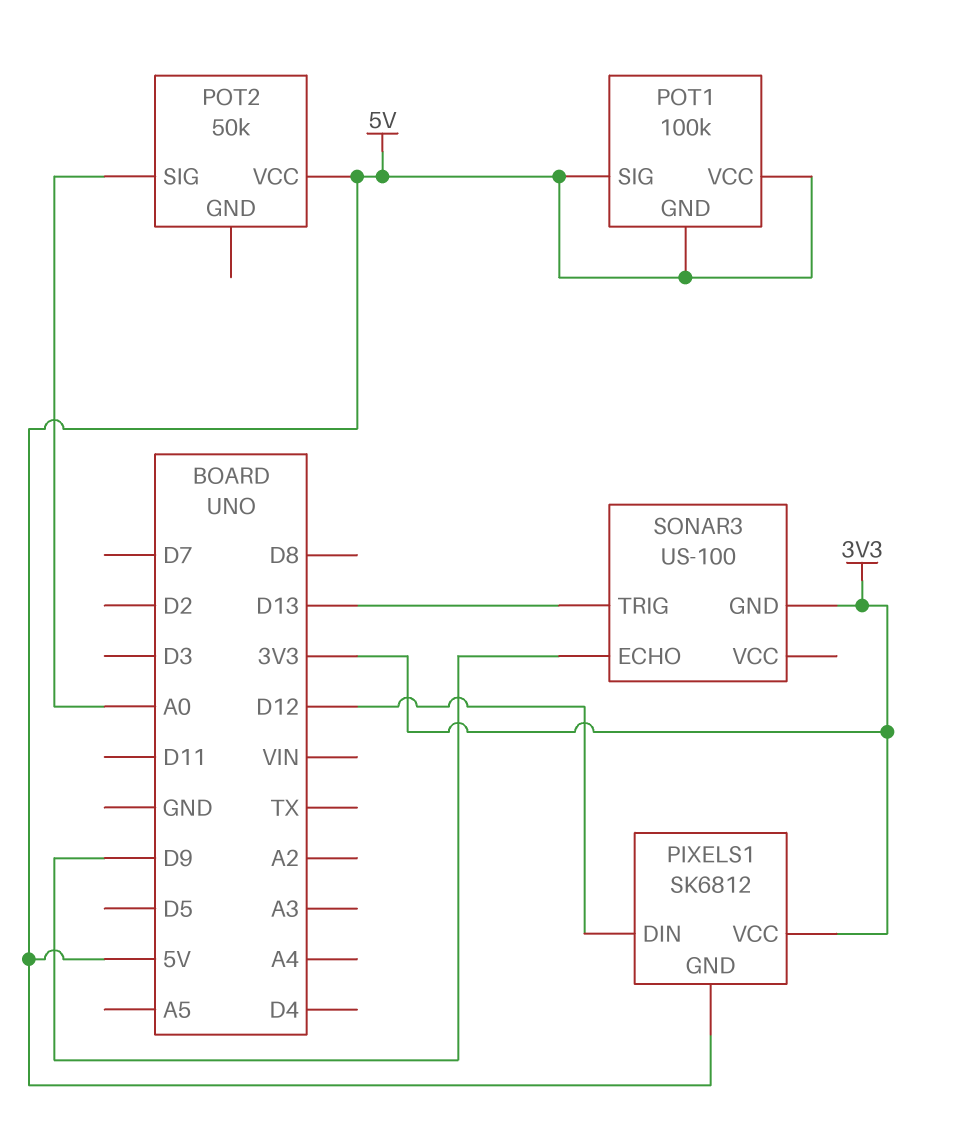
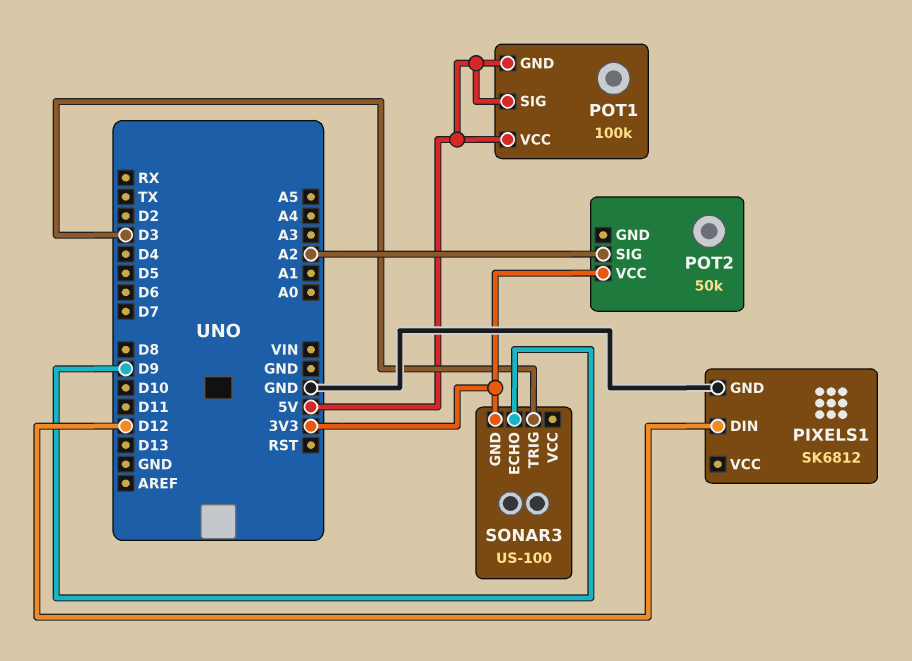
PIXELS1 pin GND: 5V -> GND
PIXELS1 pin VCC: 3V3 -> none
POT2 pin SIG: A0 -> A2
POT2 pin VCC: 5V -> 3V3
SONAR3 pin TRIG: D13 -> D3

